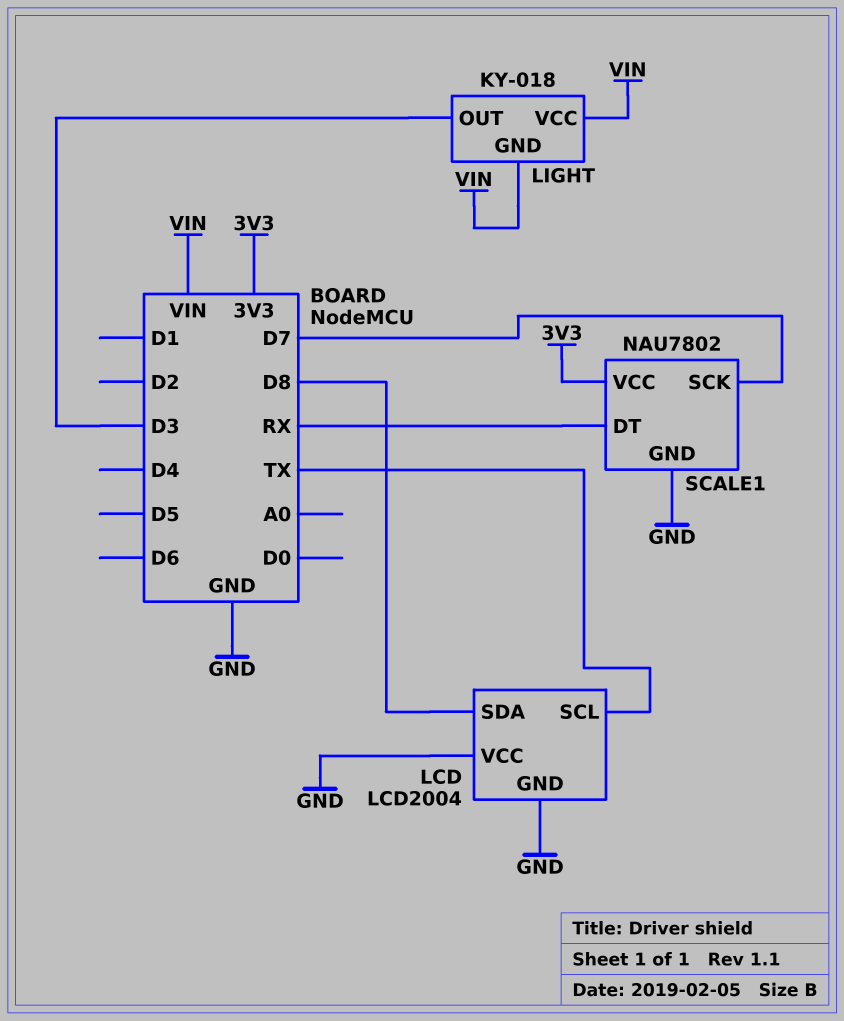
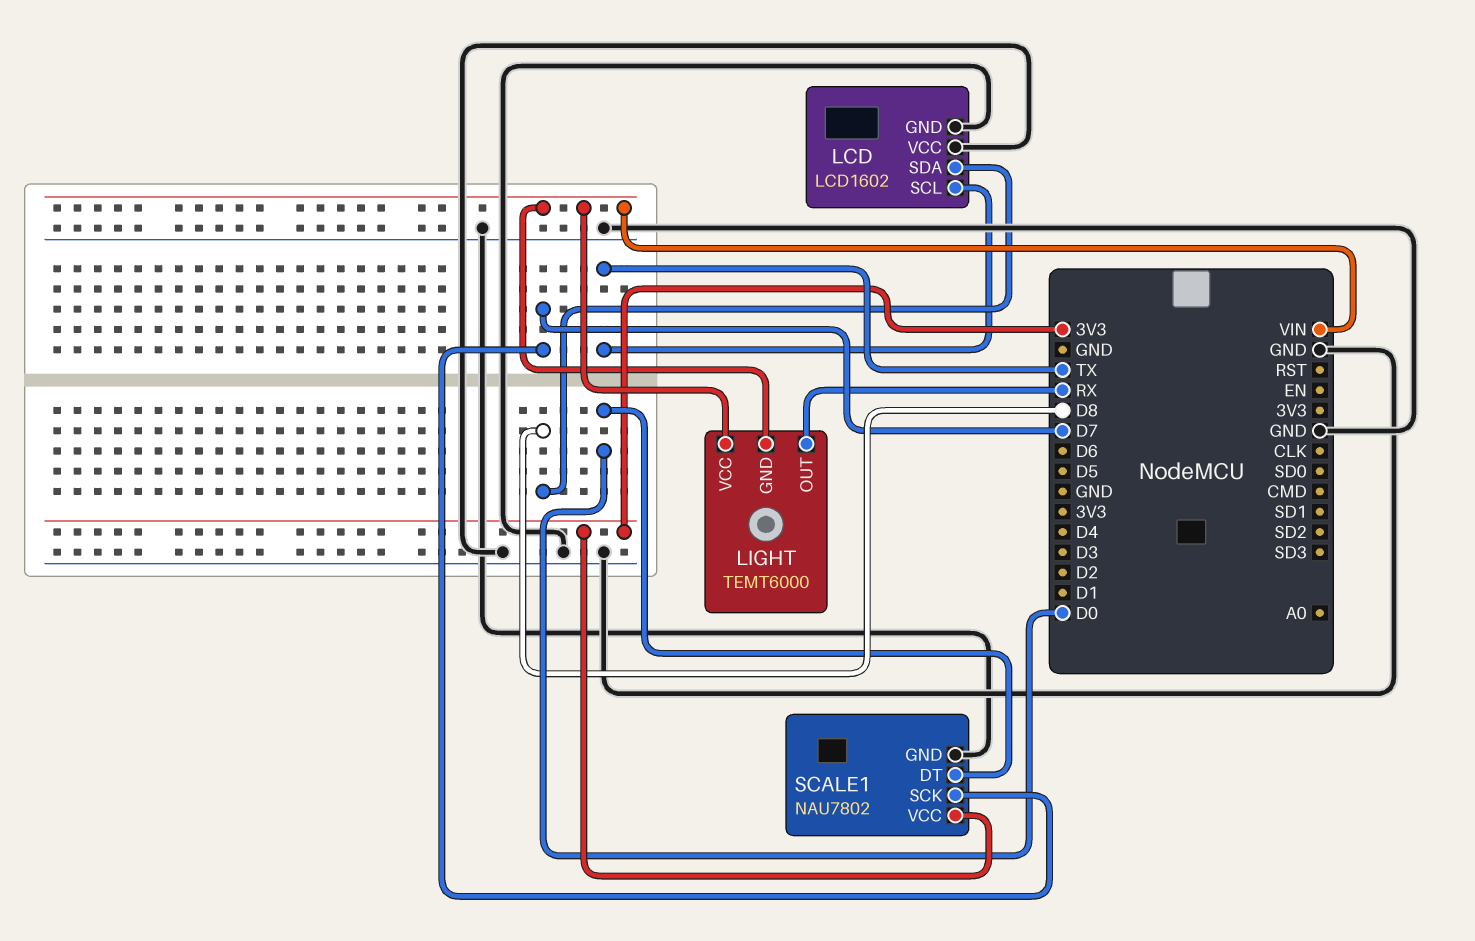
LCD: LCD2004 -> LCD1602
LIGHT: KY-018 -> TEMT6000
LIGHT pin OUT: D3 -> RX
SCALE1 pin DT: RX -> D0

